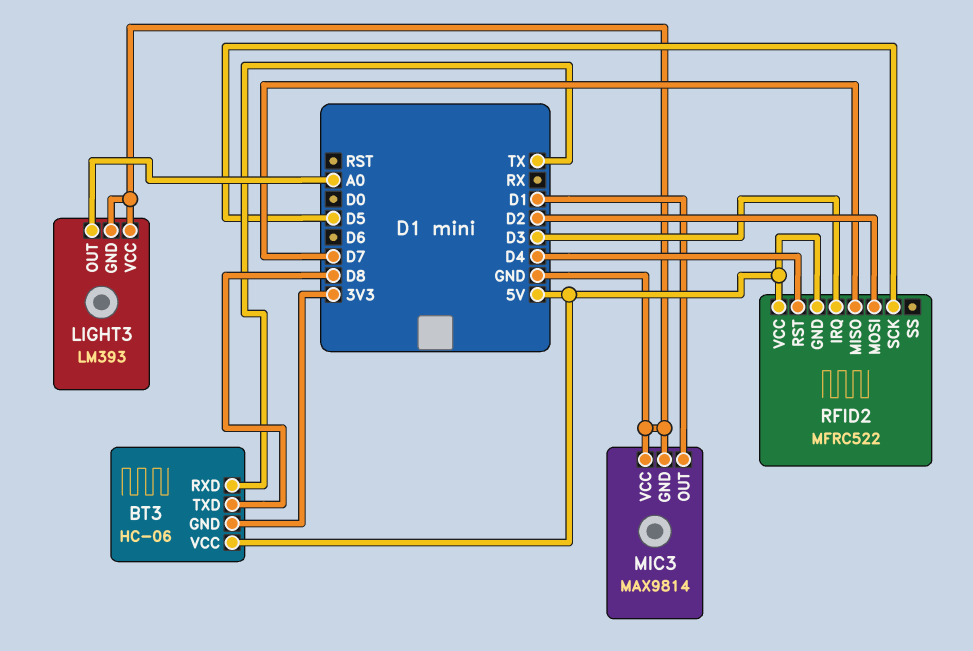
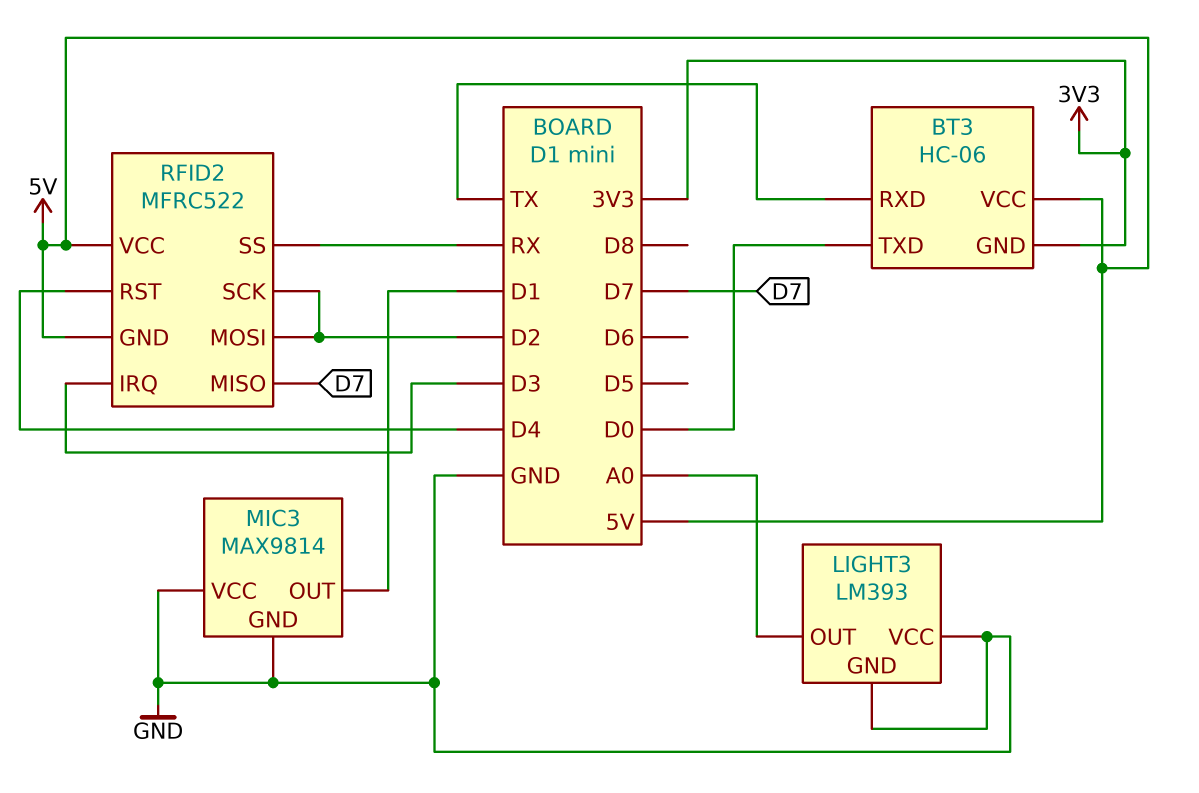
BT3 pin TXD: D8 -> D0
RFID2 pin SCK: D5 -> D2
RFID2 pin SS: none -> RX

